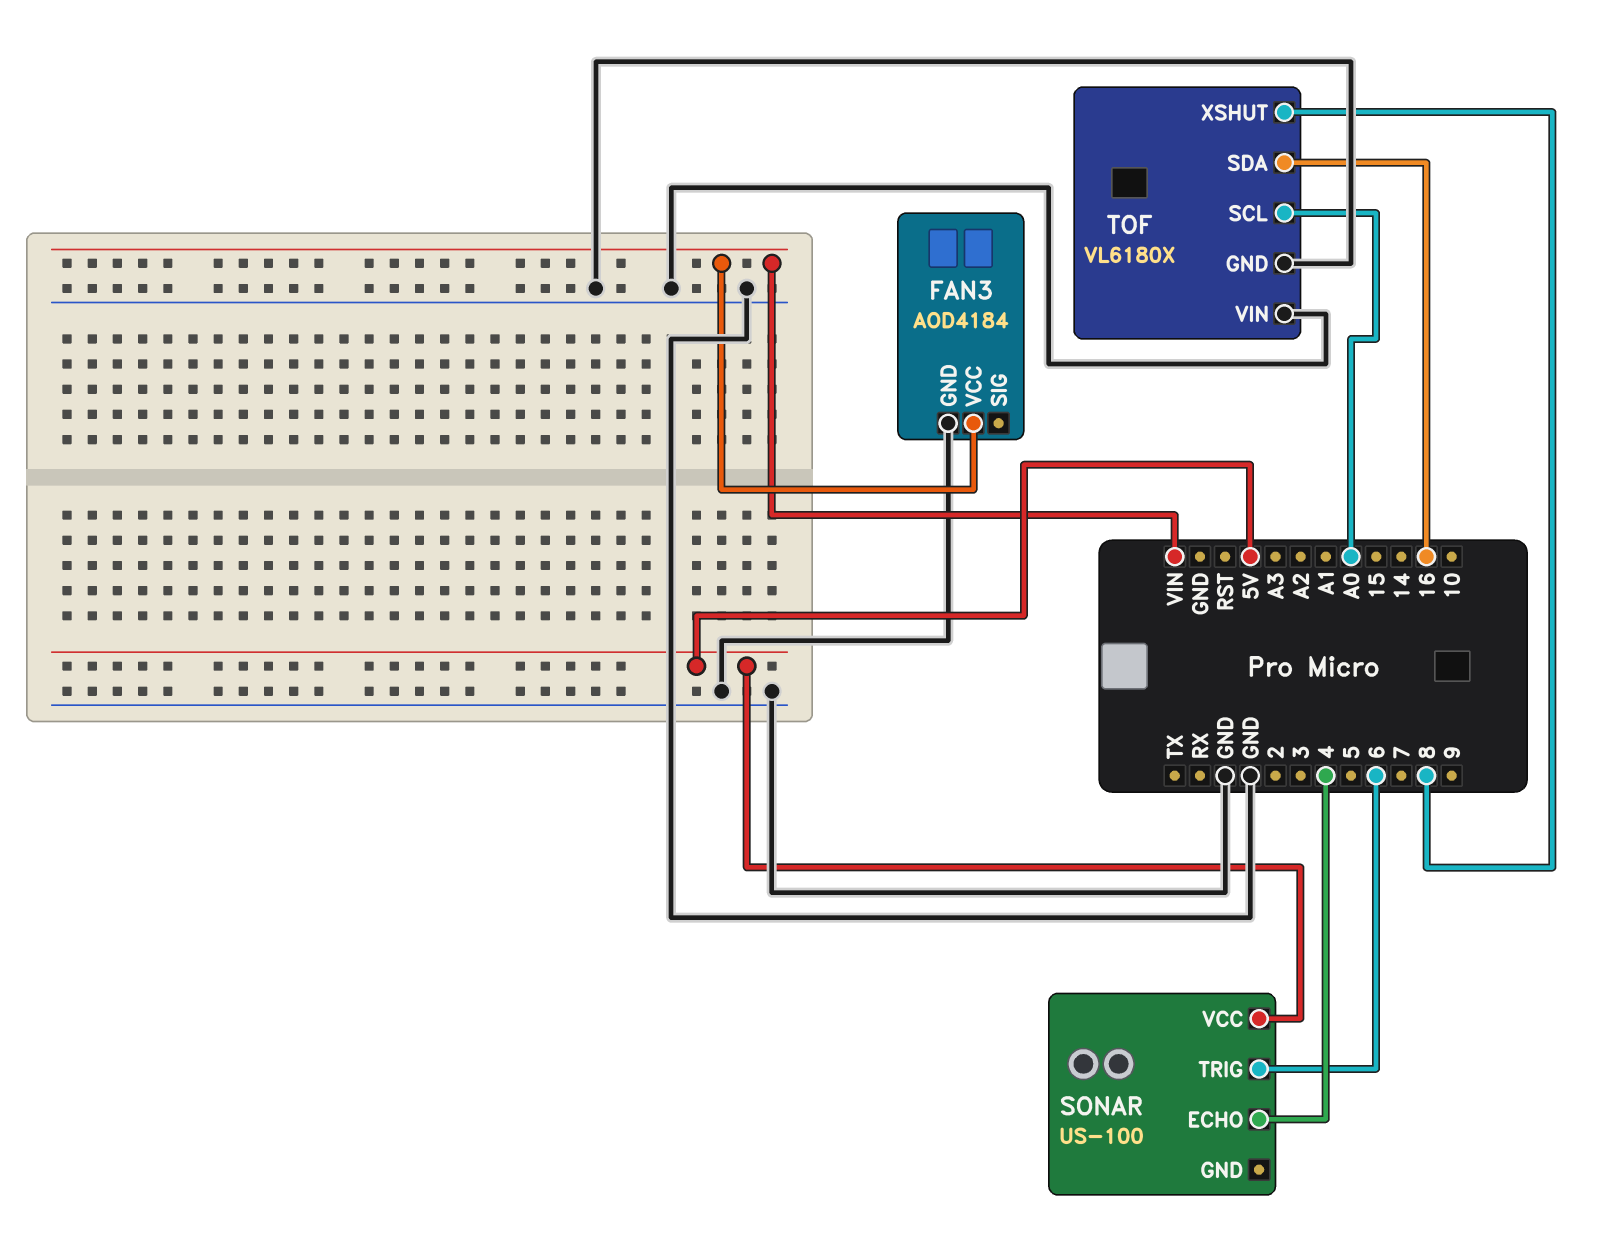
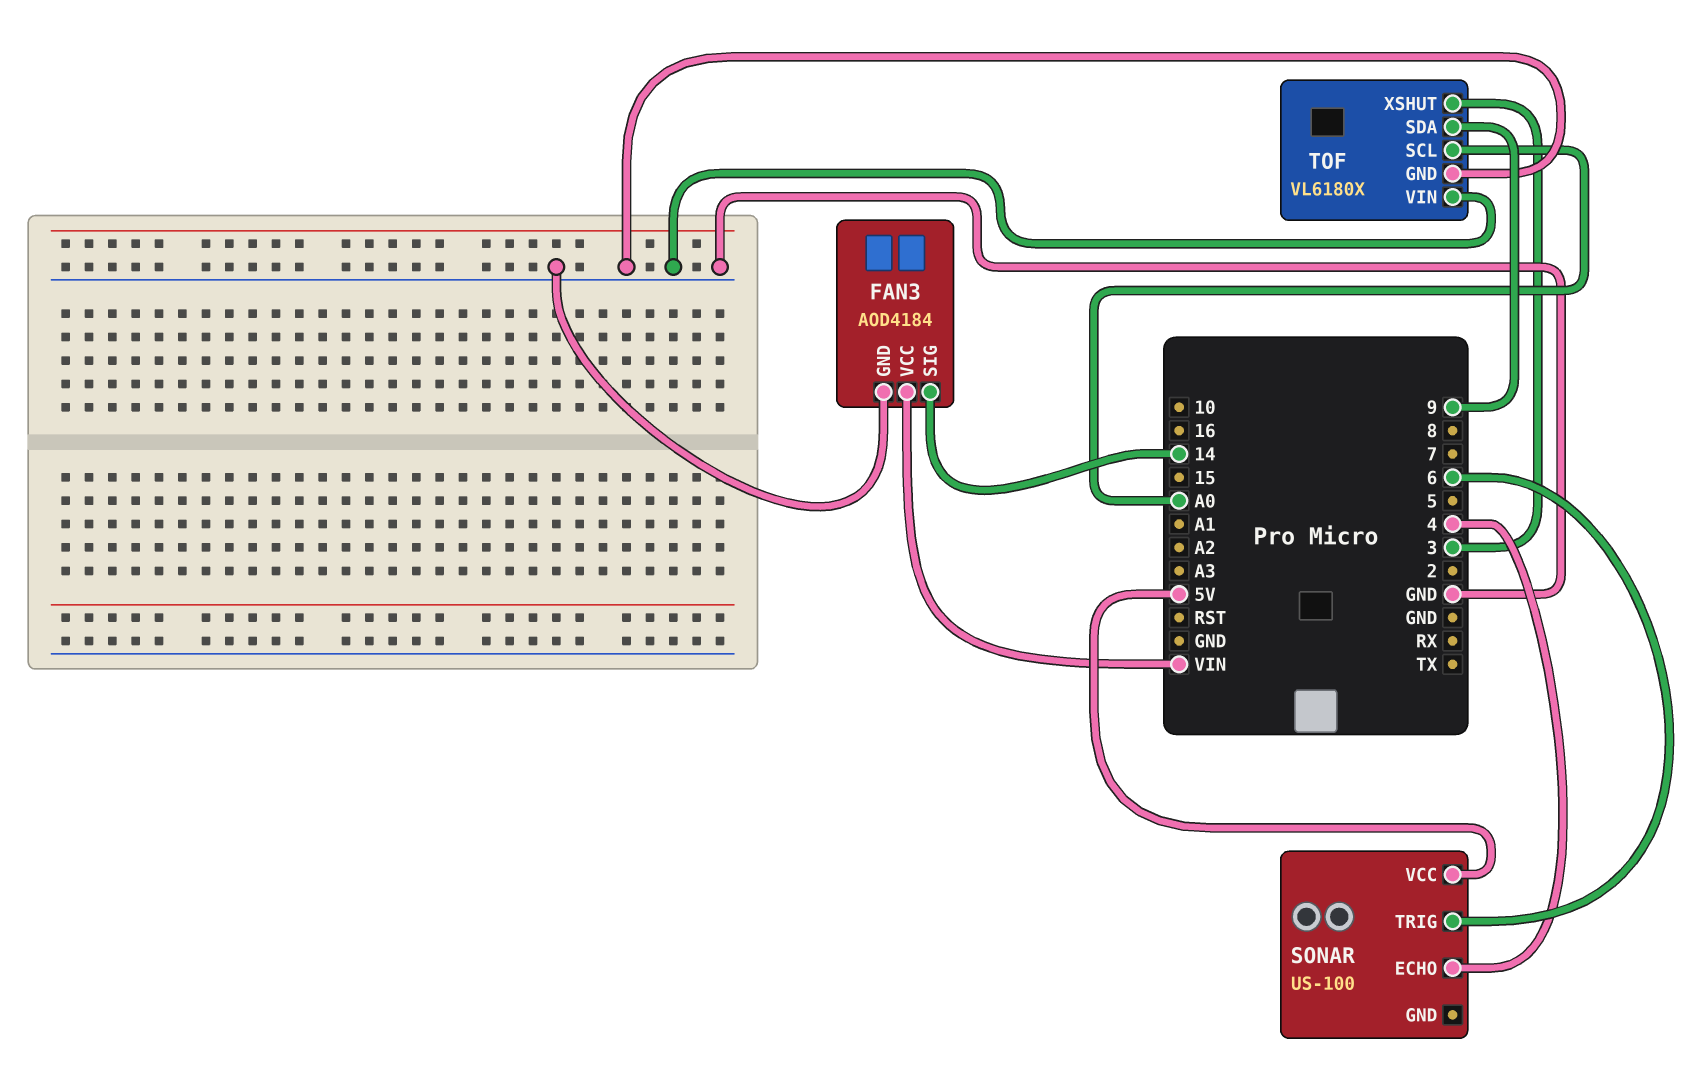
FAN3 pin SIG: none -> 14
TOF pin SDA: 16 -> 9
TOF pin XSHUT: 8 -> 3

